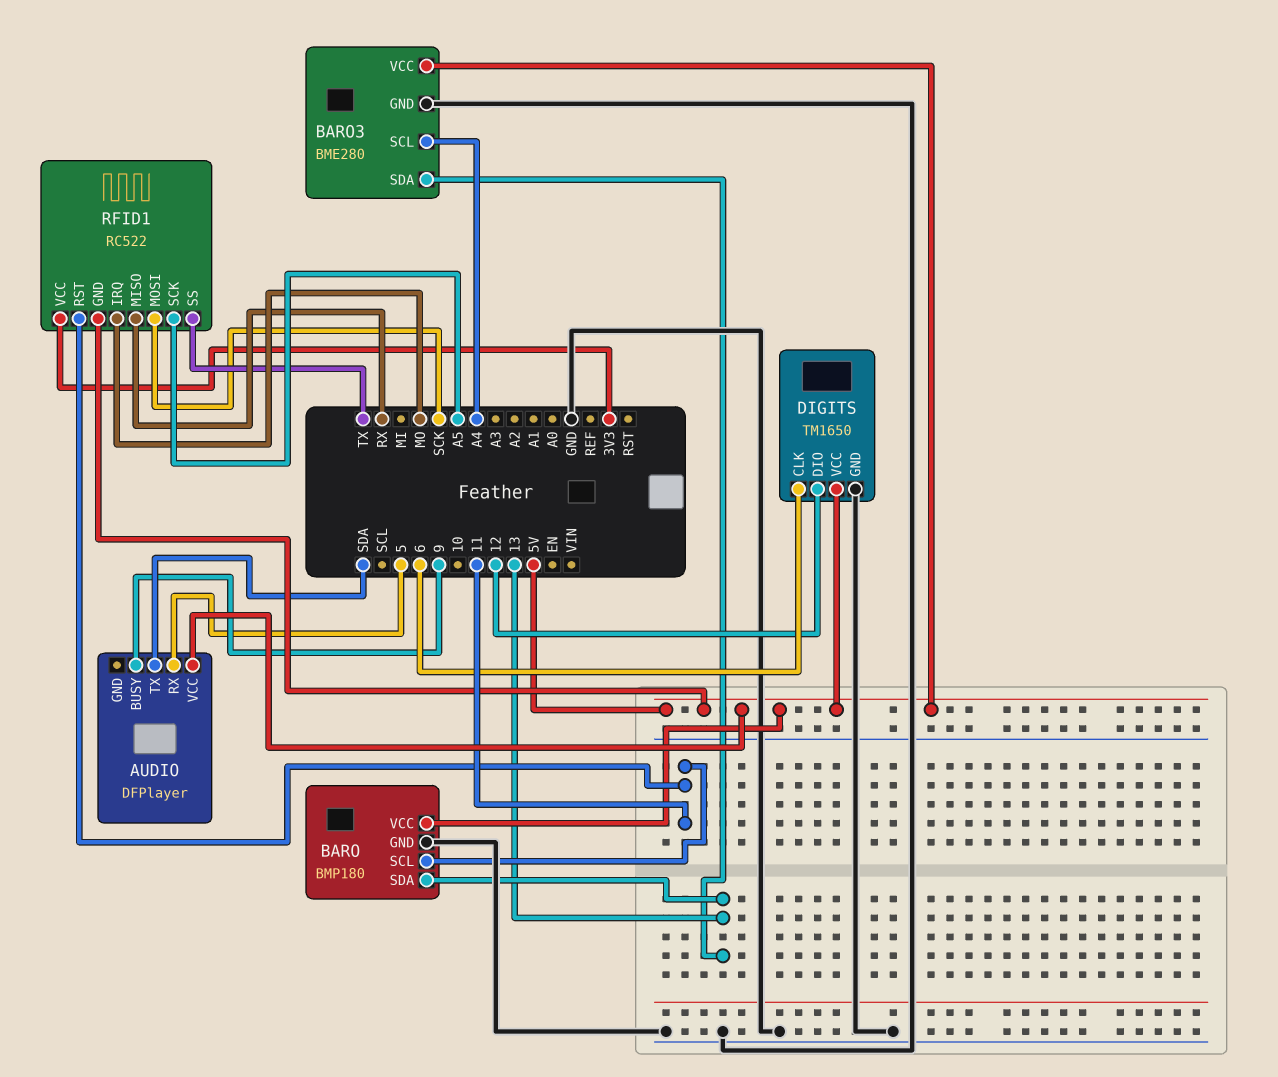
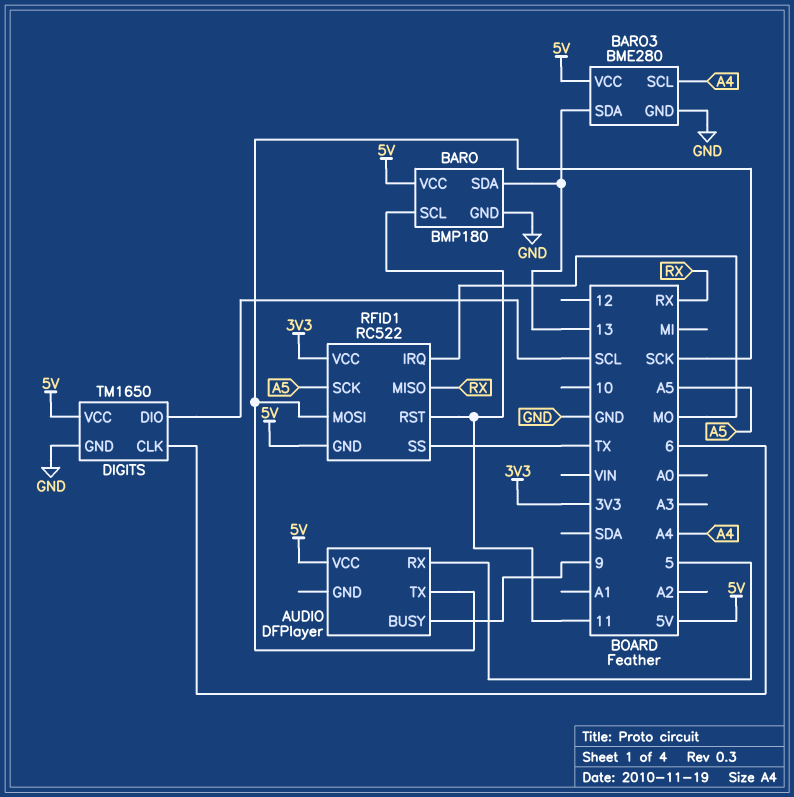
AUDIO pin TX: SDA -> SCK
DIGITS pin DIO: 12 -> SCL

